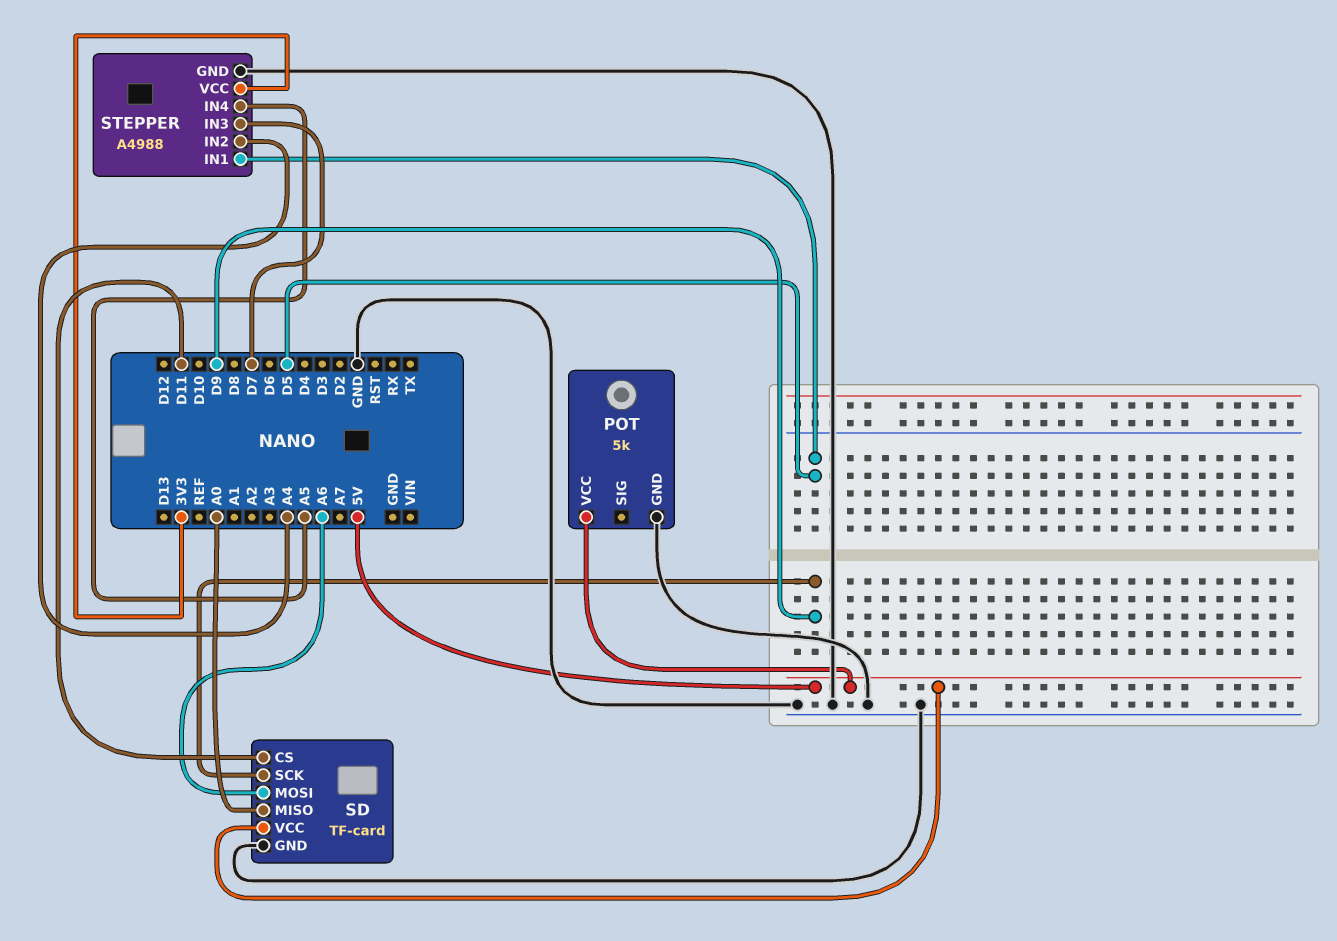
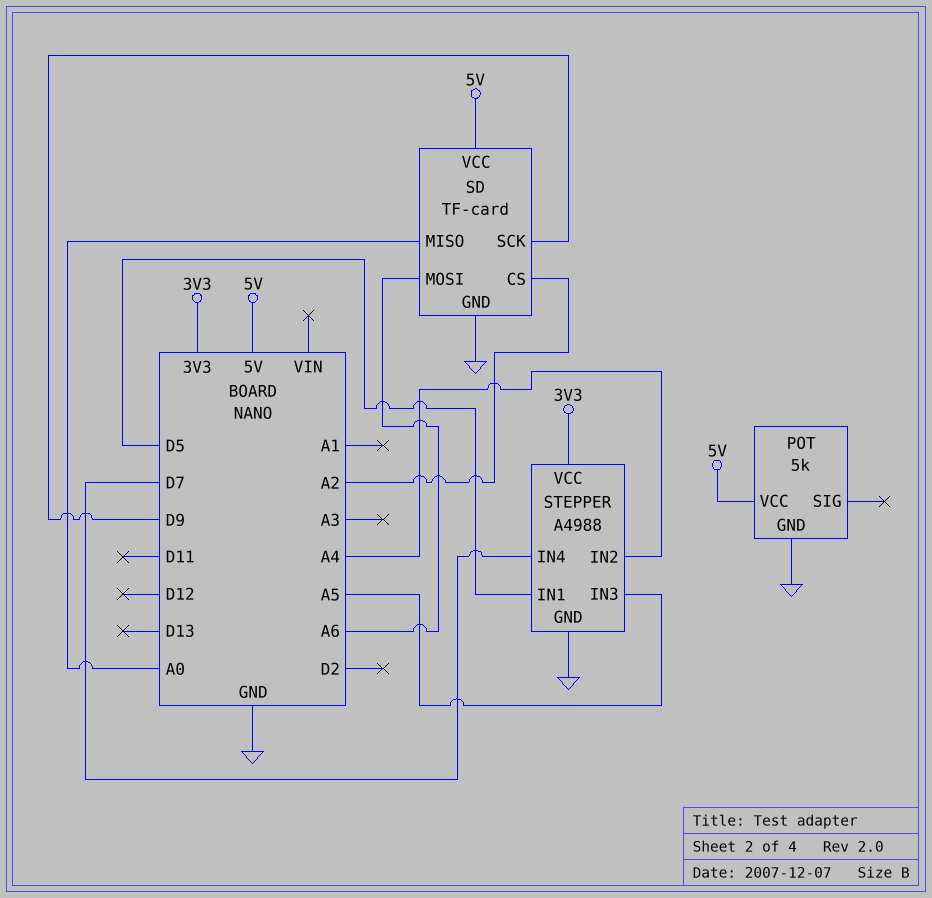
SD pin CS: D11 -> A2
STEPPER pin IN3: D7 -> A5
STEPPER pin IN4: A5 -> D7

